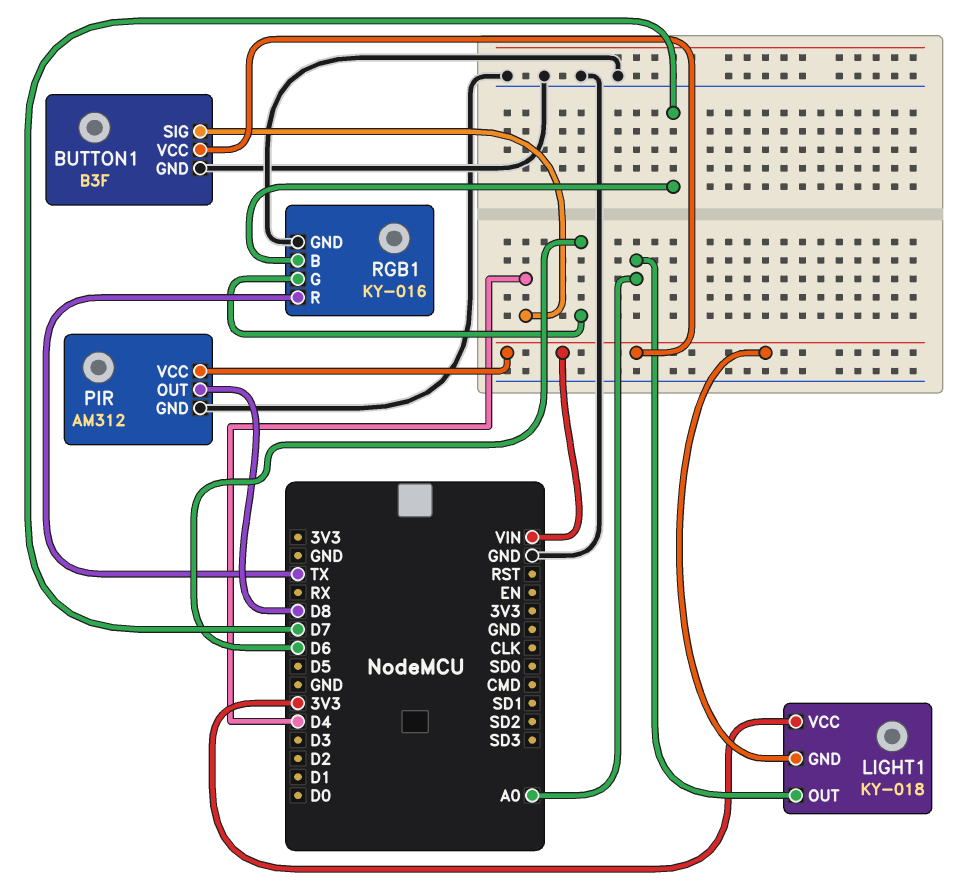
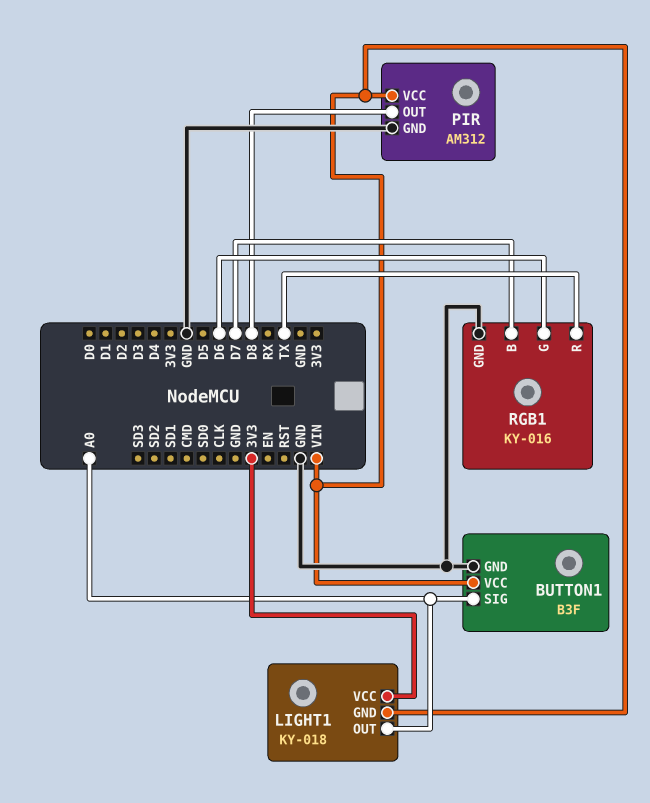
BUTTON1 pin SIG: D4 -> A0

